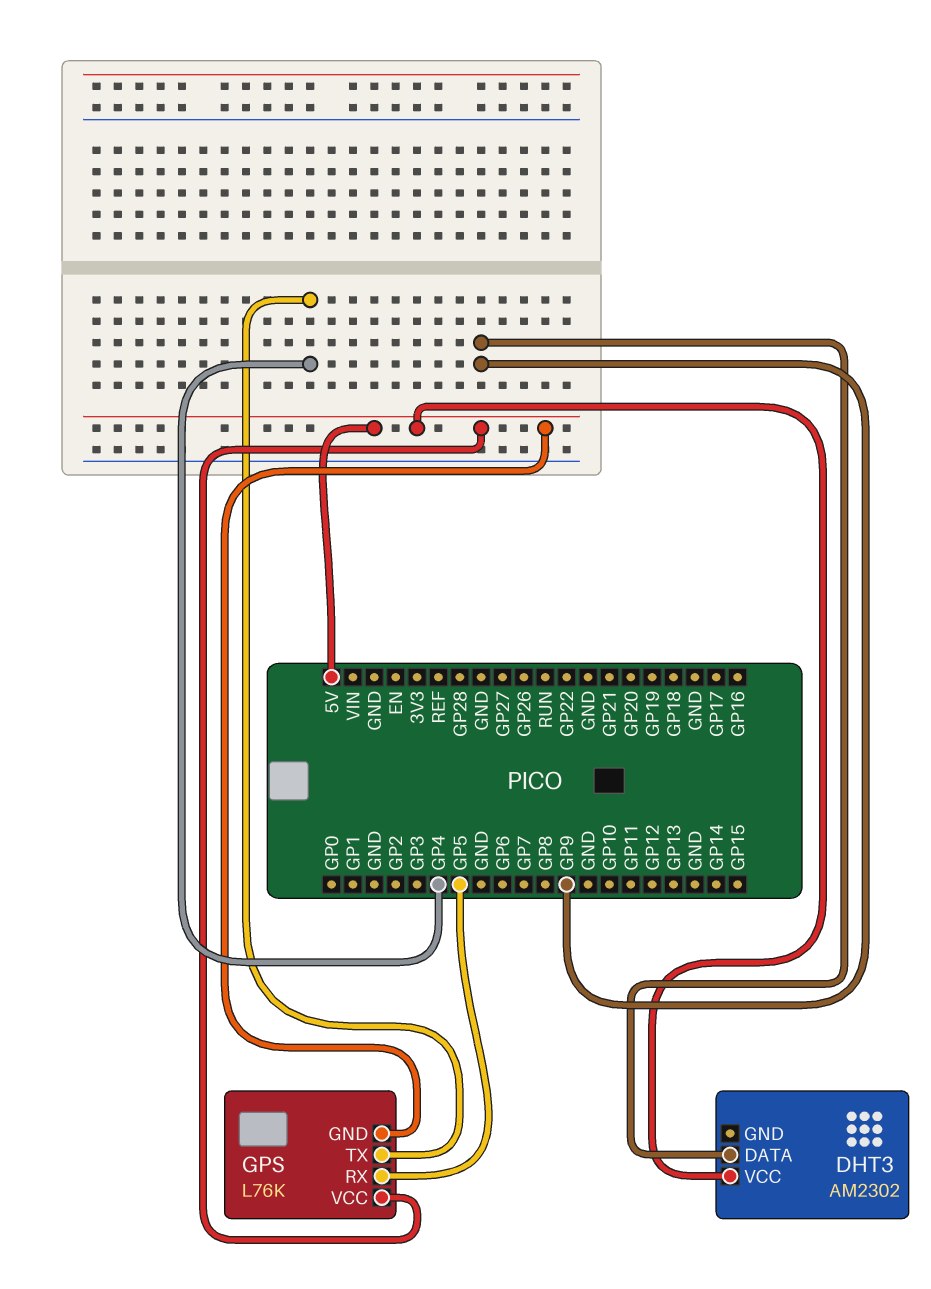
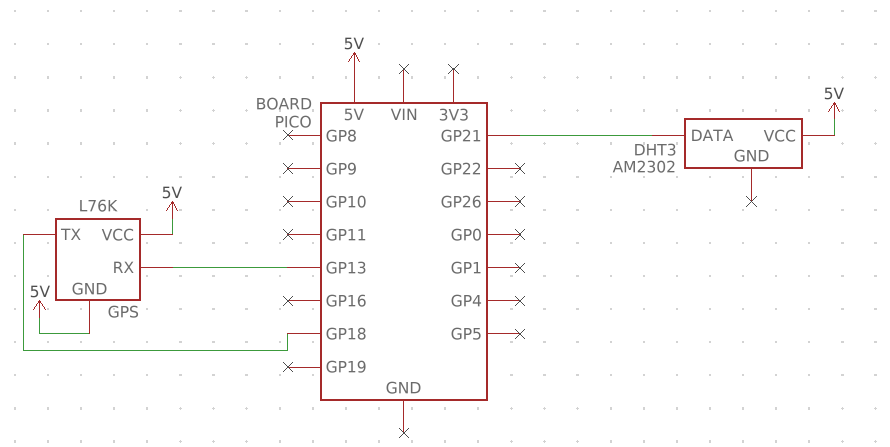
DHT3 pin DATA: GP9 -> GP21
GPS pin RX: GP5 -> GP13
GPS pin TX: GP4 -> GP18

